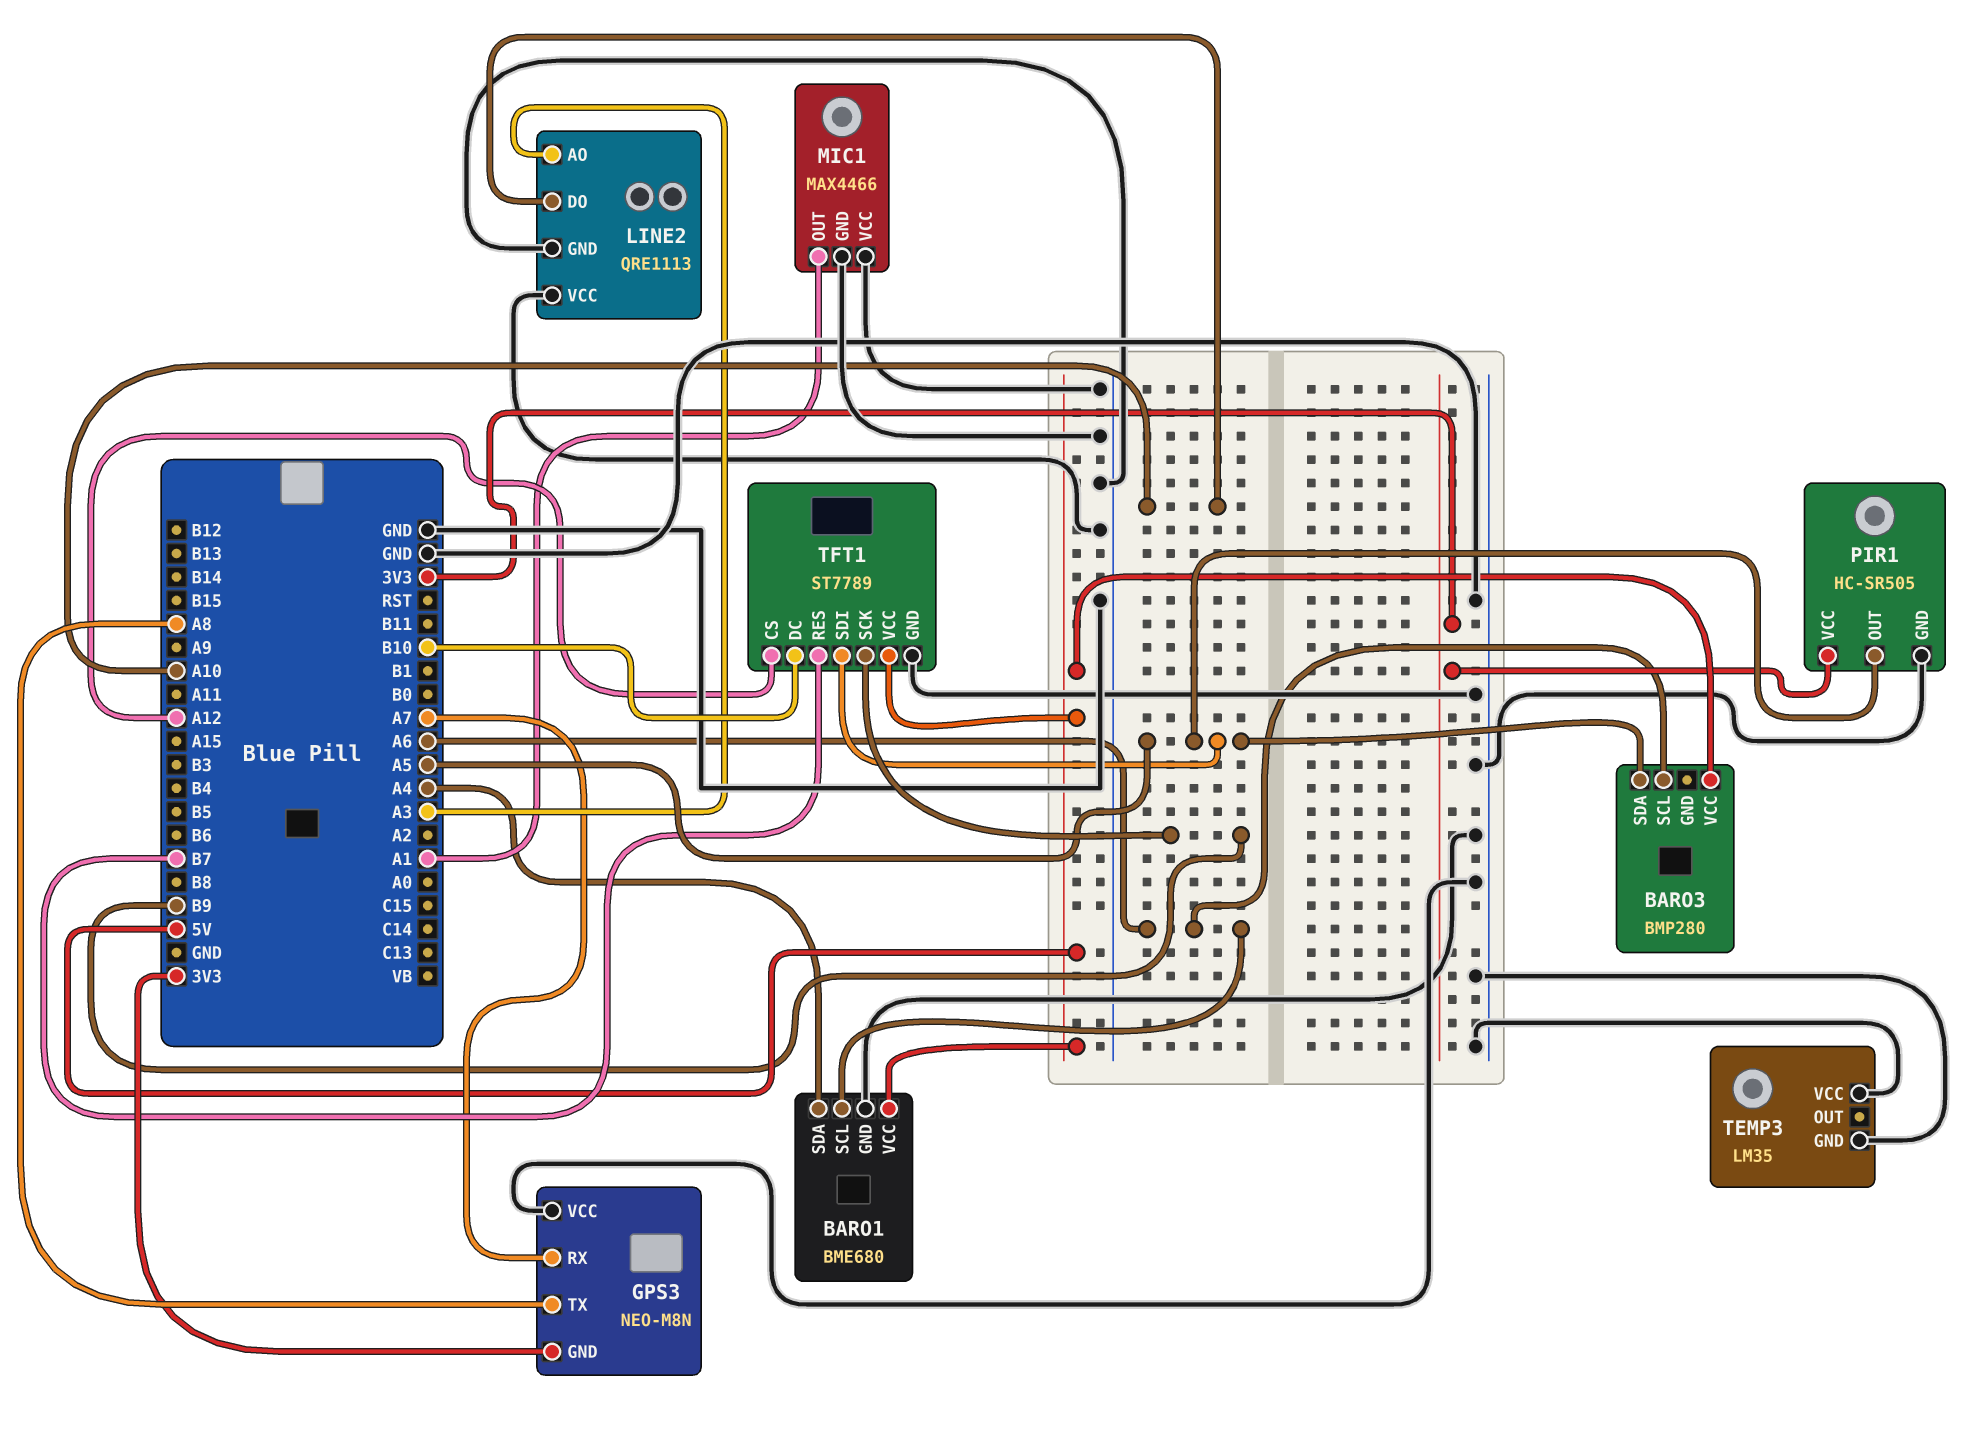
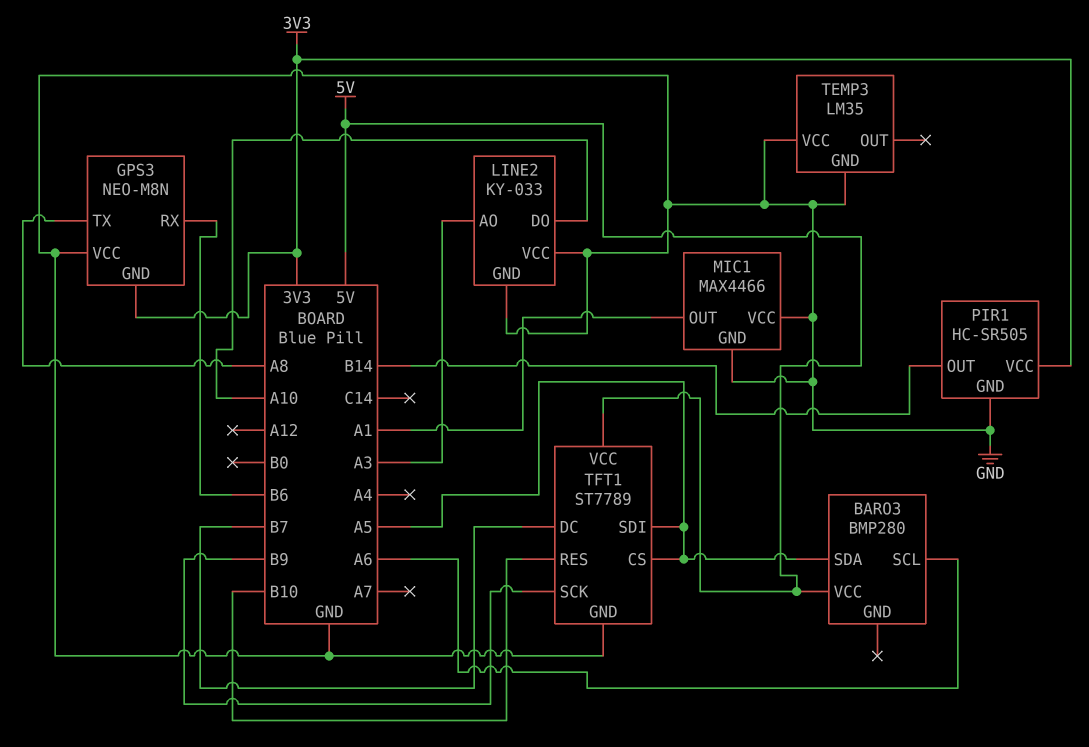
BARO1: BME680 -> none
BARO1 pin GND: GND -> none
BARO1 pin SCL: A6 -> none
BARO1 pin SDA: A4 -> none
BARO1 pin VCC: 5V -> none
GPS3 pin RX: A7 -> B6
LINE2: QRE1113 -> KY-033
PIR1 pin OUT: A5 -> B14
TFT1 pin CS: A12 -> A5
TFT1 pin DC: B10 -> B7
TFT1 pin RES: B7 -> B10

